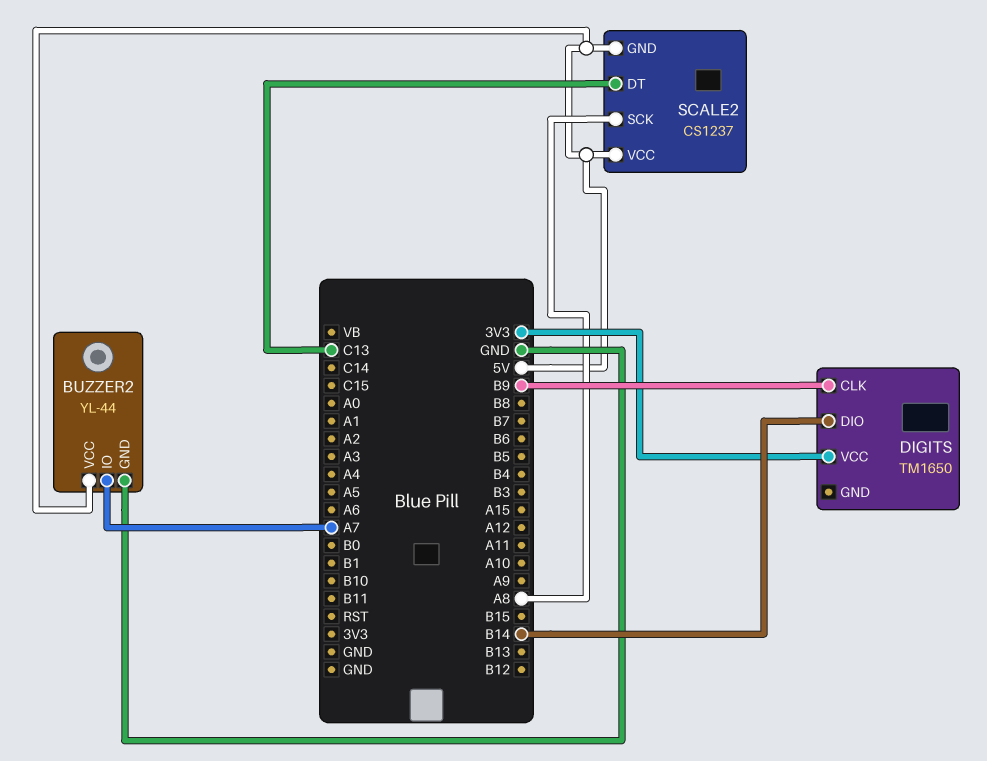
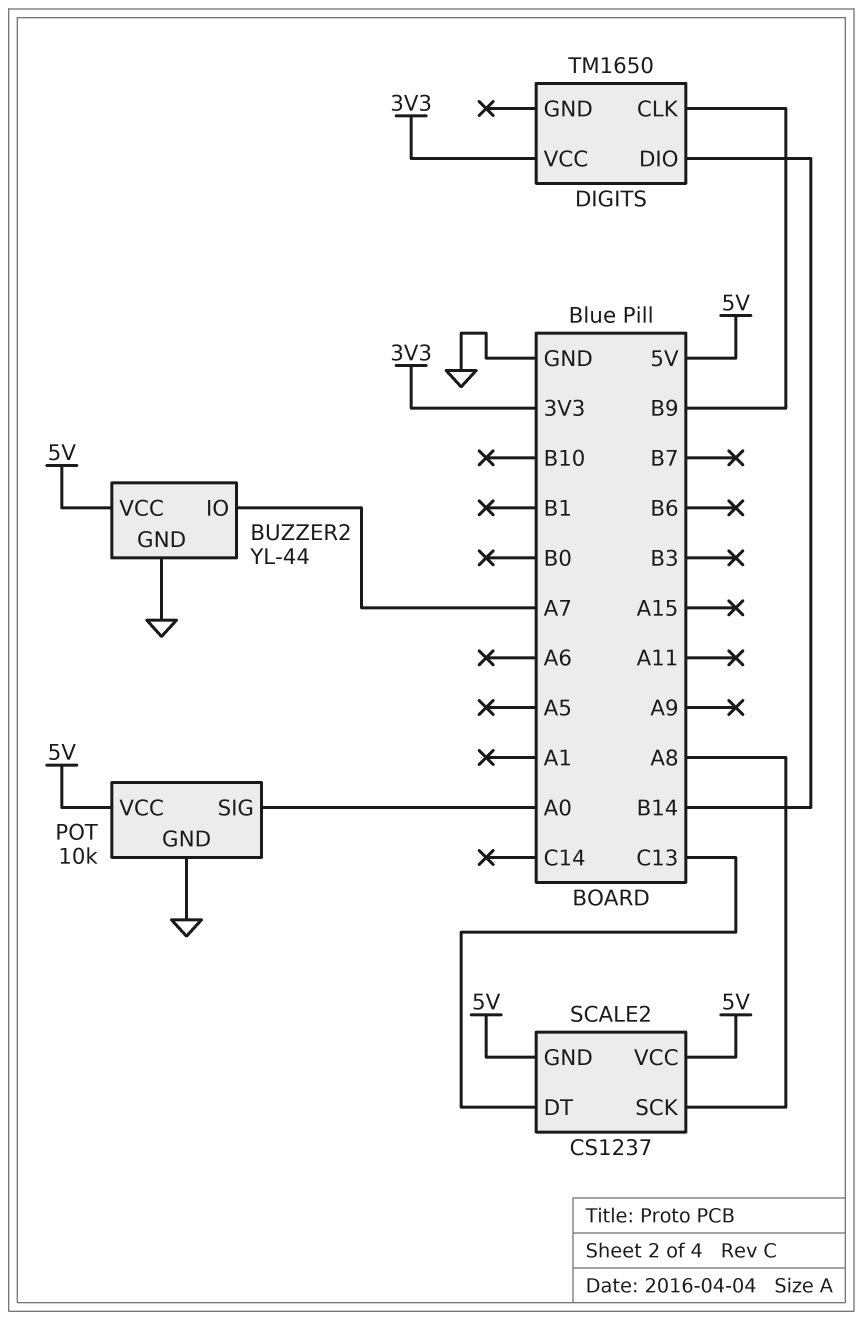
POT: none -> 10k
POT pin GND: none -> GND
POT pin SIG: none -> A0
POT pin VCC: none -> 5V

